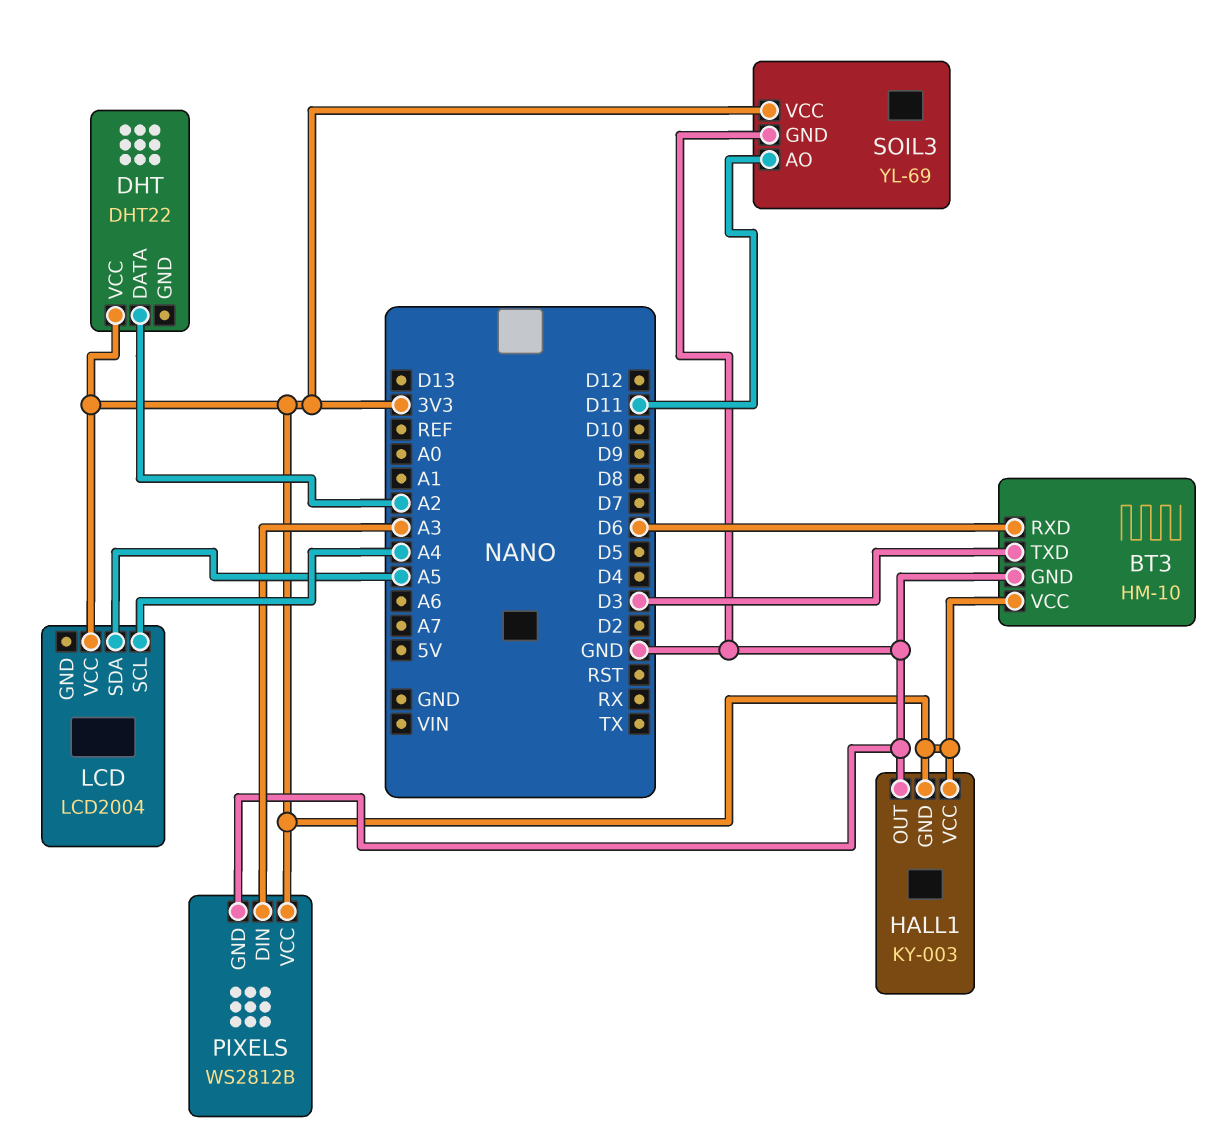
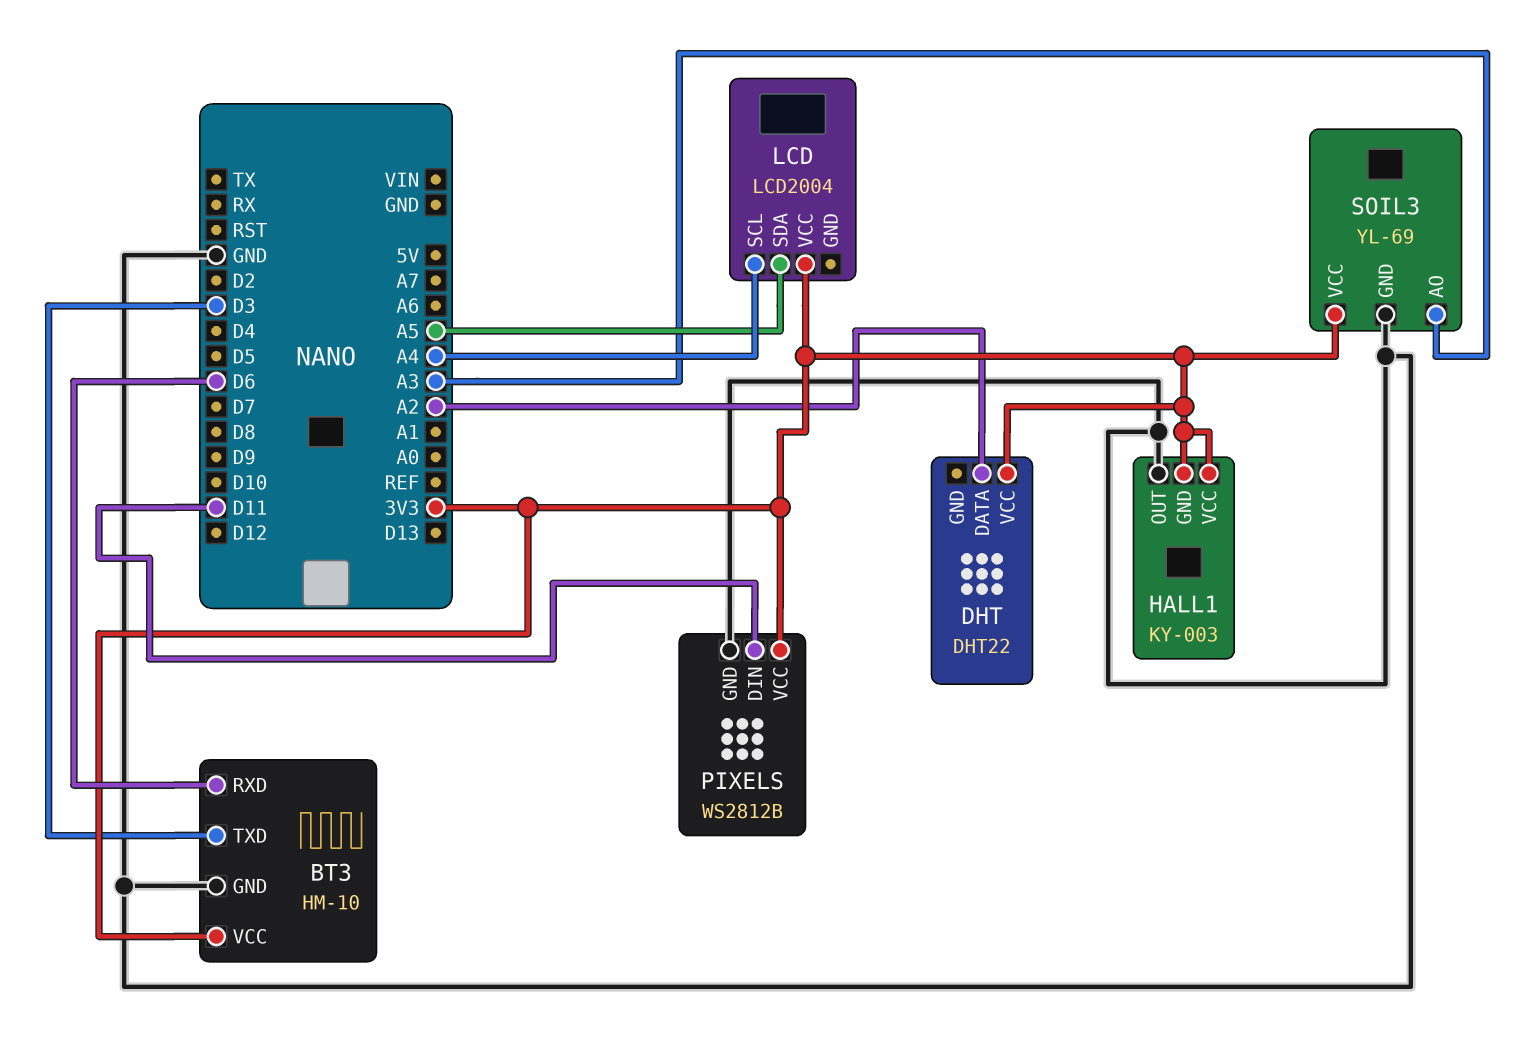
PIXELS pin DIN: A3 -> D11
SOIL3 pin AO: D11 -> A3

